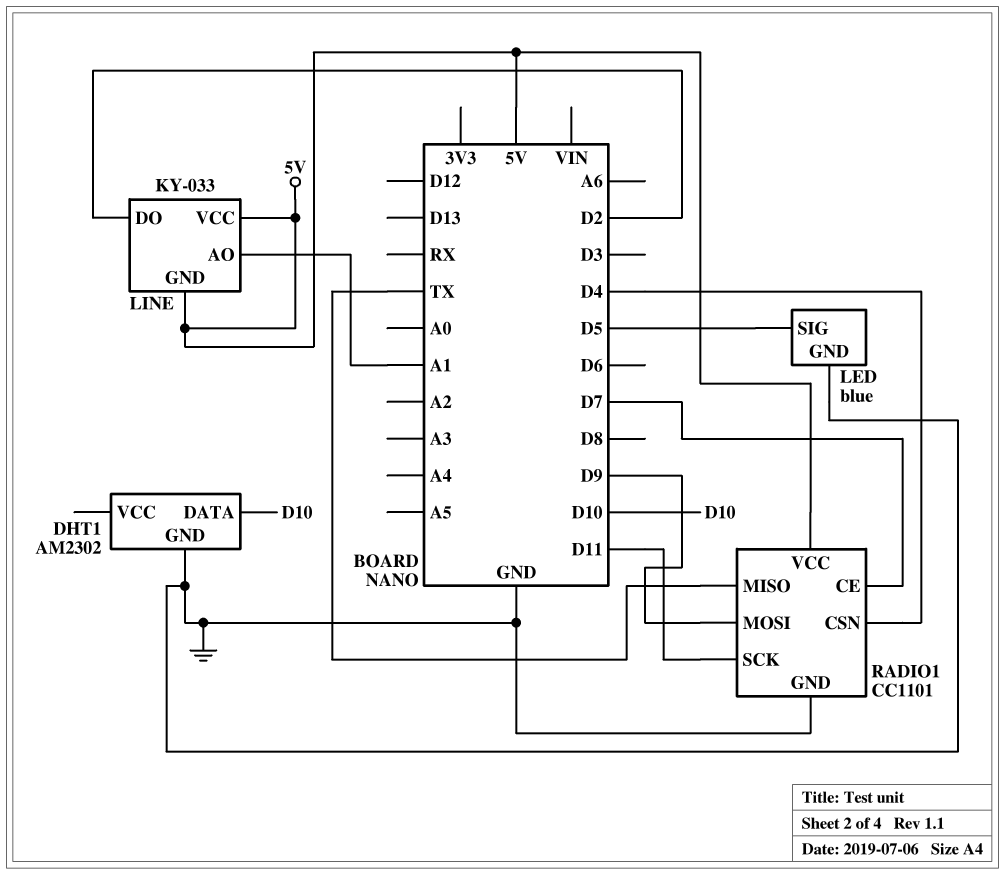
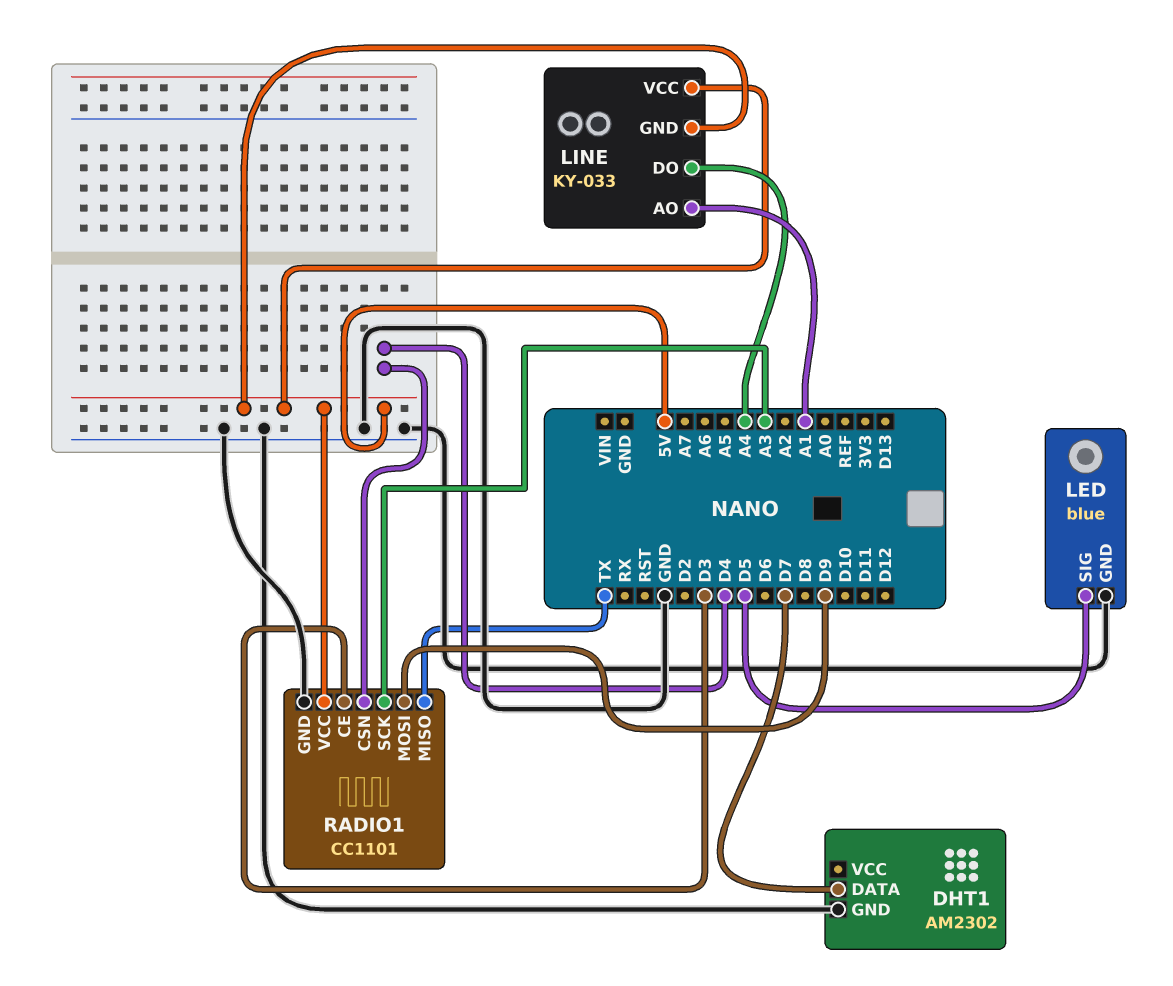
DHT1 pin DATA: D10 -> D7
LINE pin DO: D2 -> A4
RADIO1 pin CE: D7 -> D3
RADIO1 pin SCK: D11 -> A3

